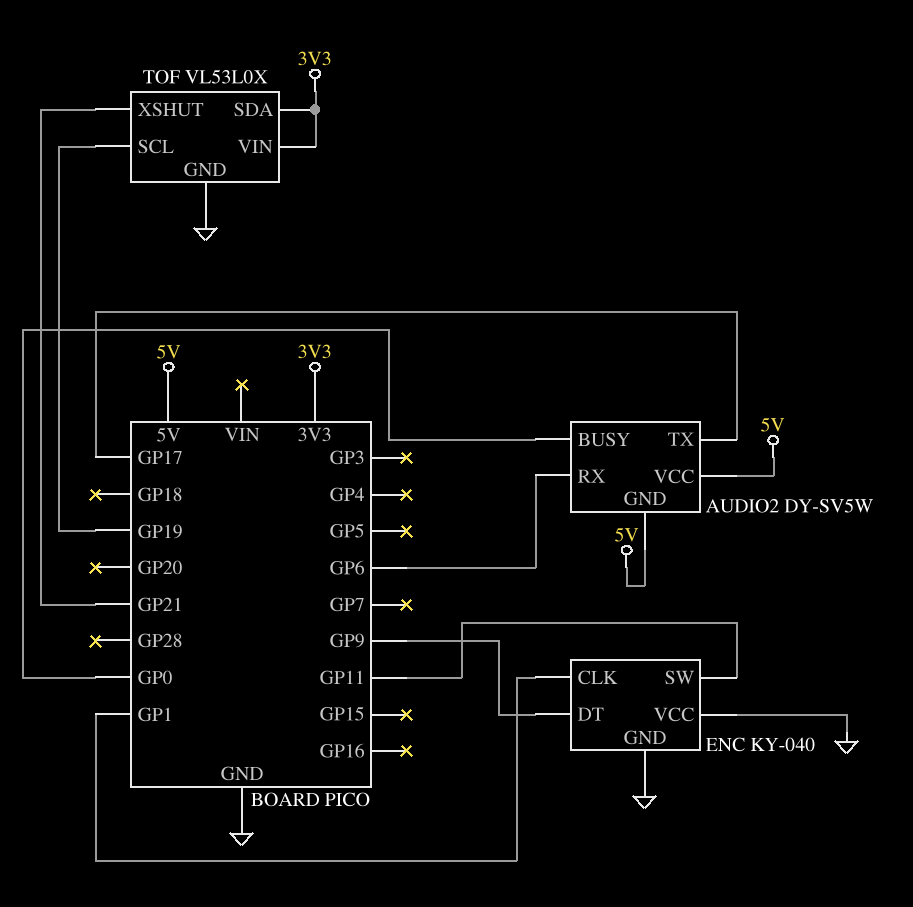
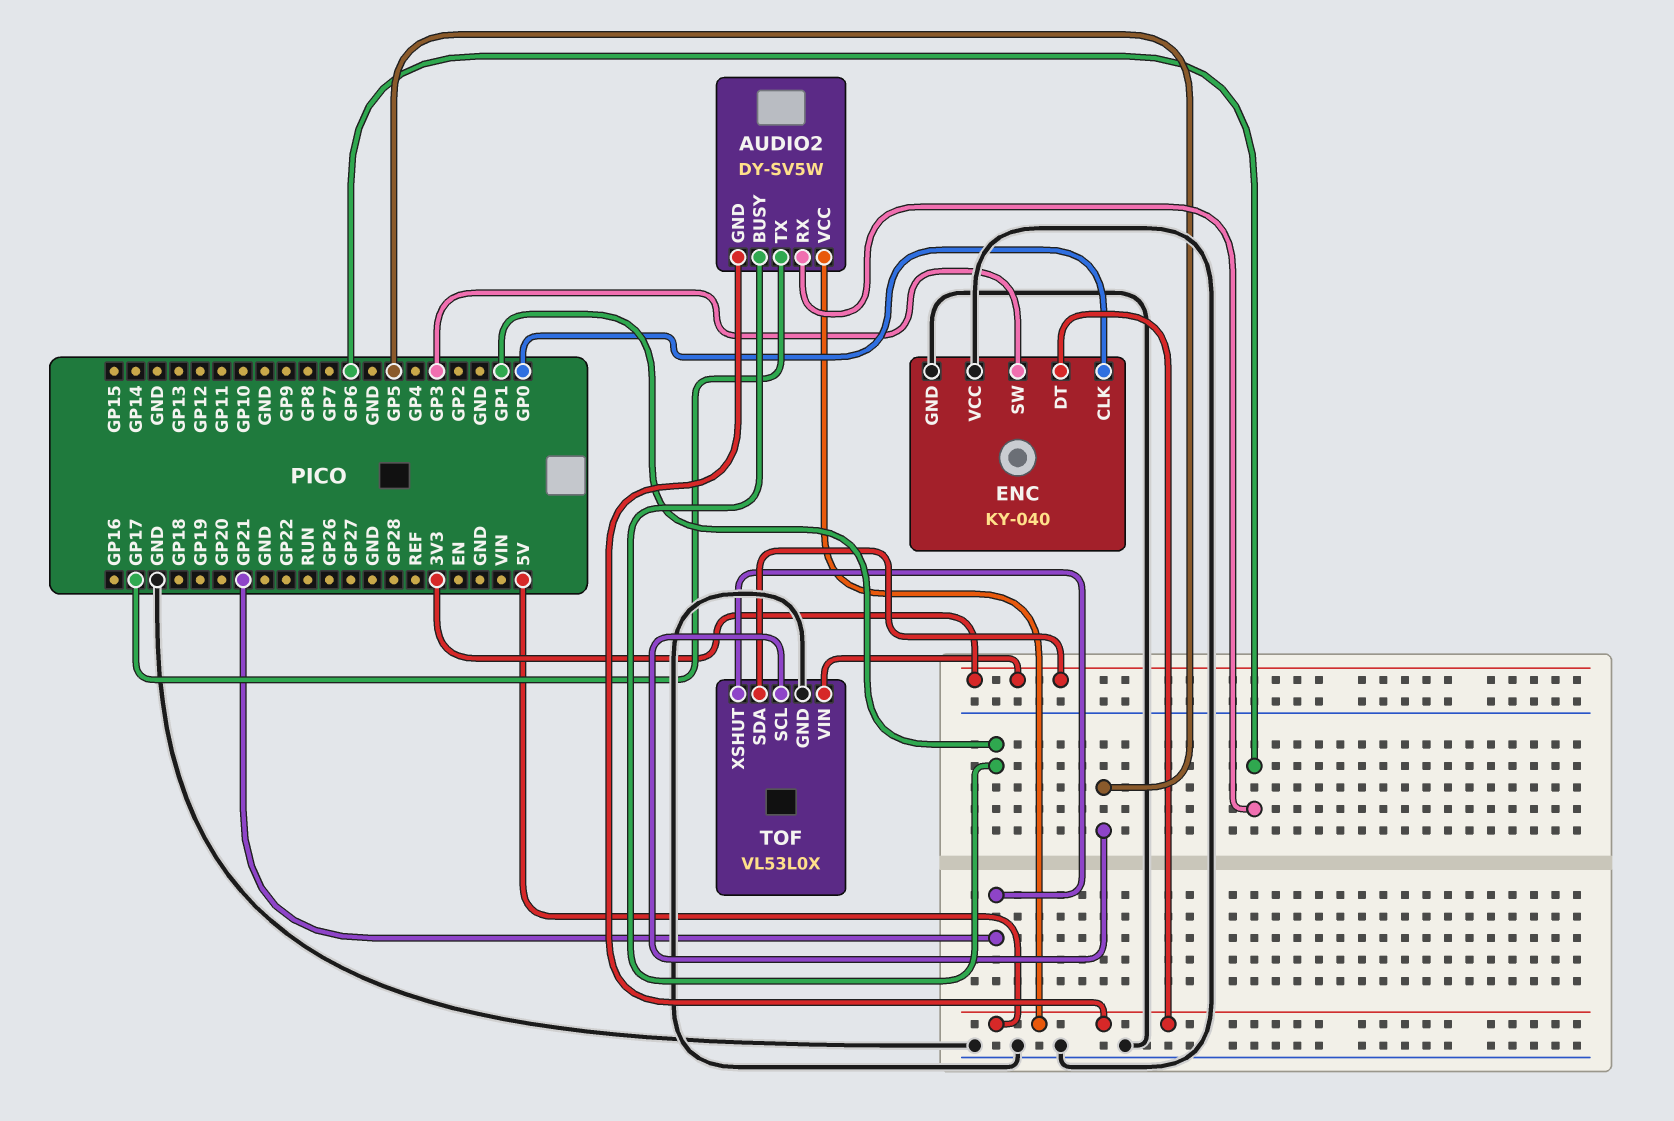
AUDIO2 pin BUSY: GP0 -> GP1
ENC pin CLK: GP1 -> GP0
ENC pin DT: GP9 -> 5V
ENC pin SW: GP11 -> GP3
TOF pin SCL: GP19 -> GP5

